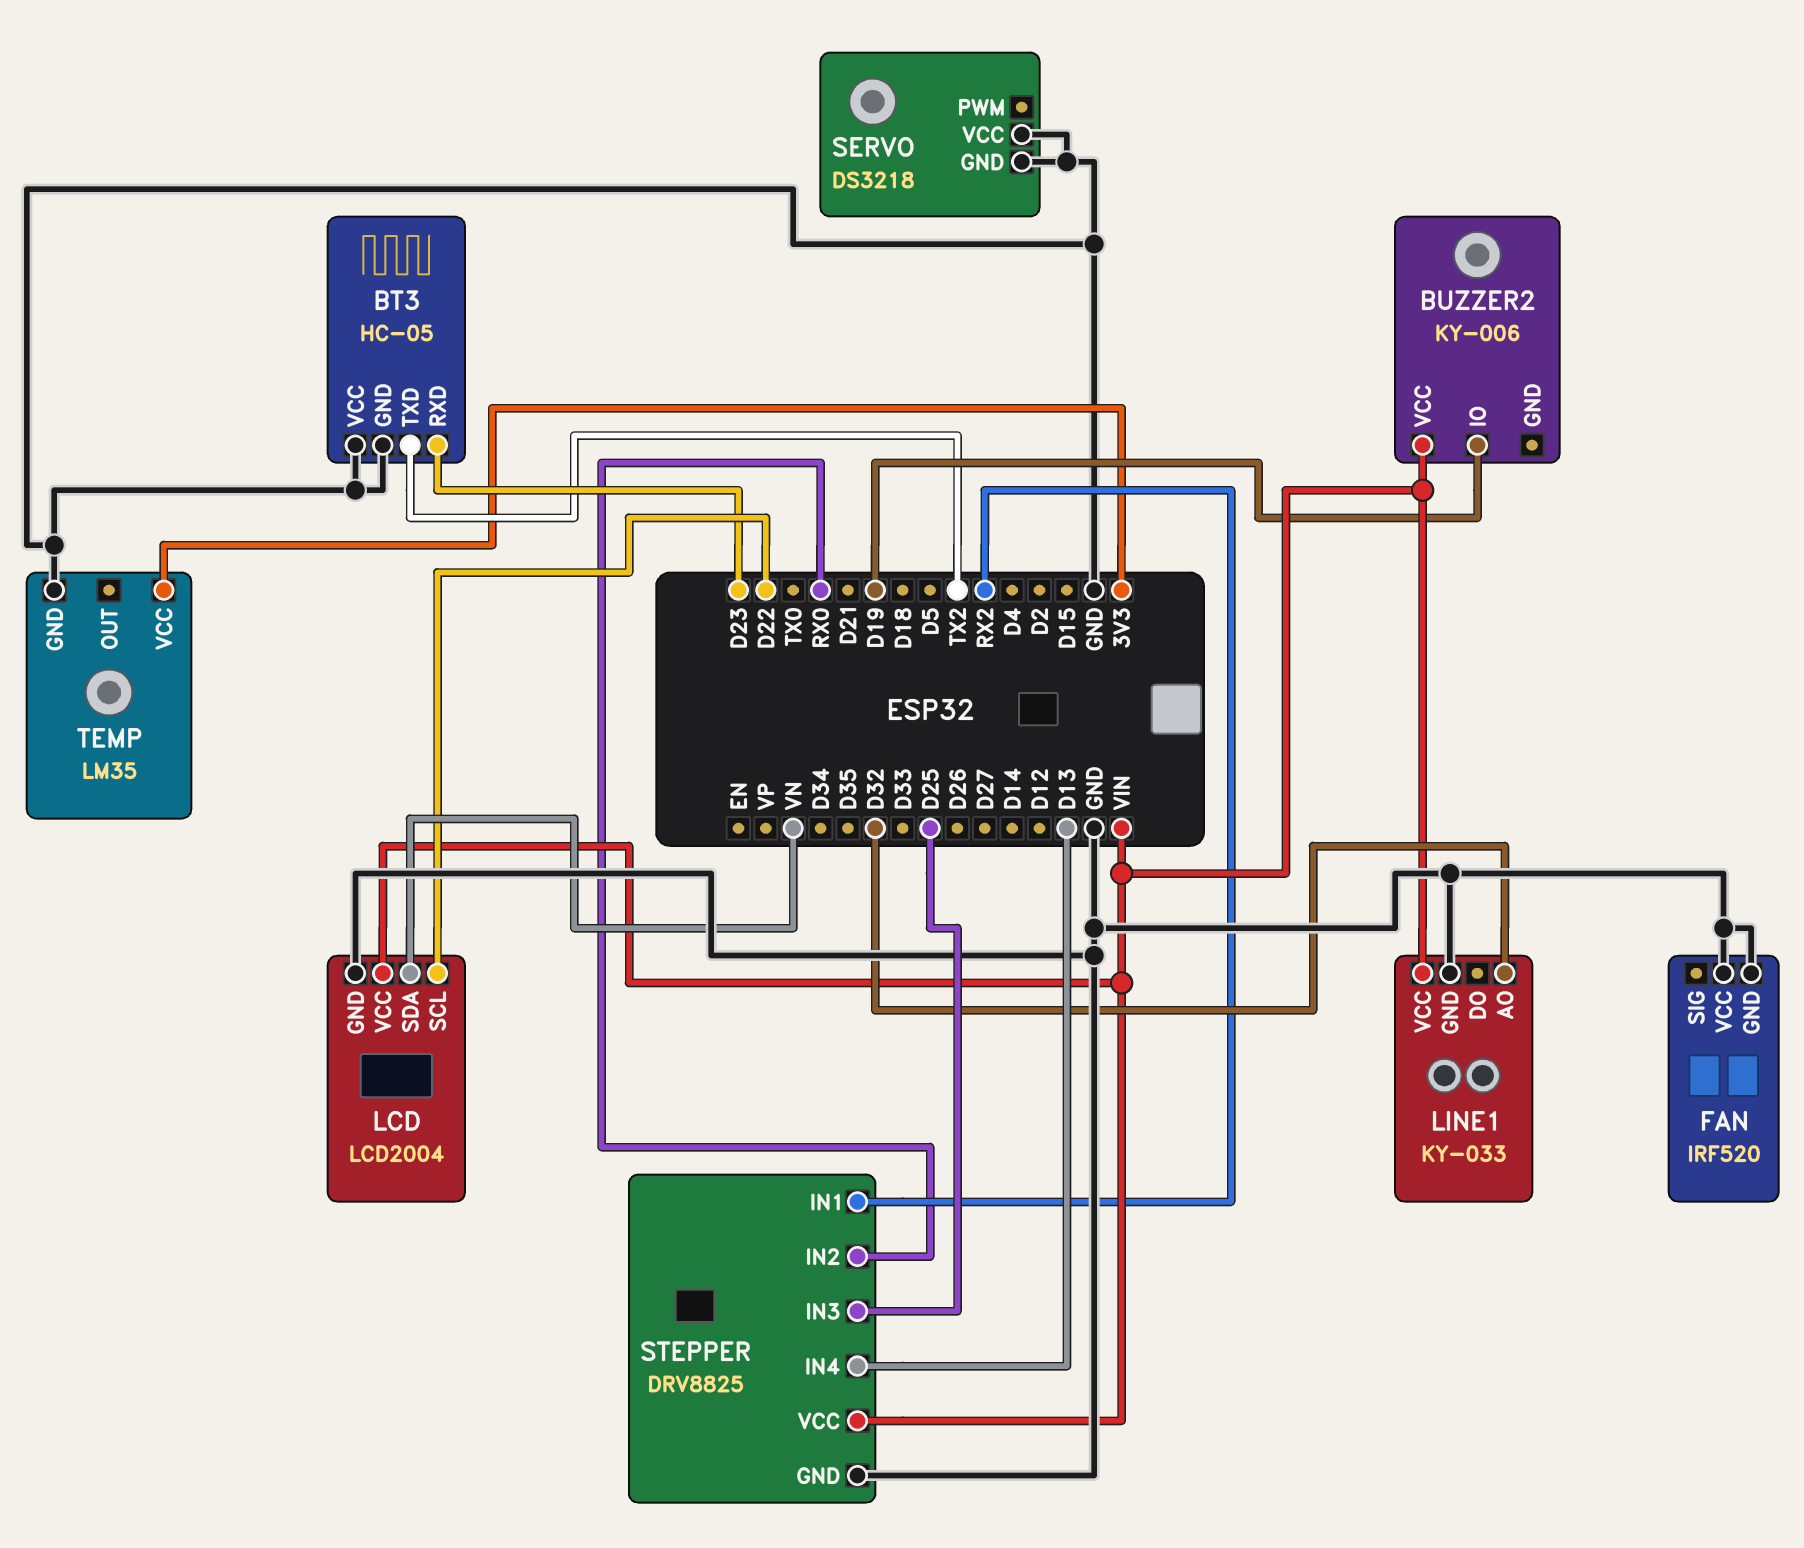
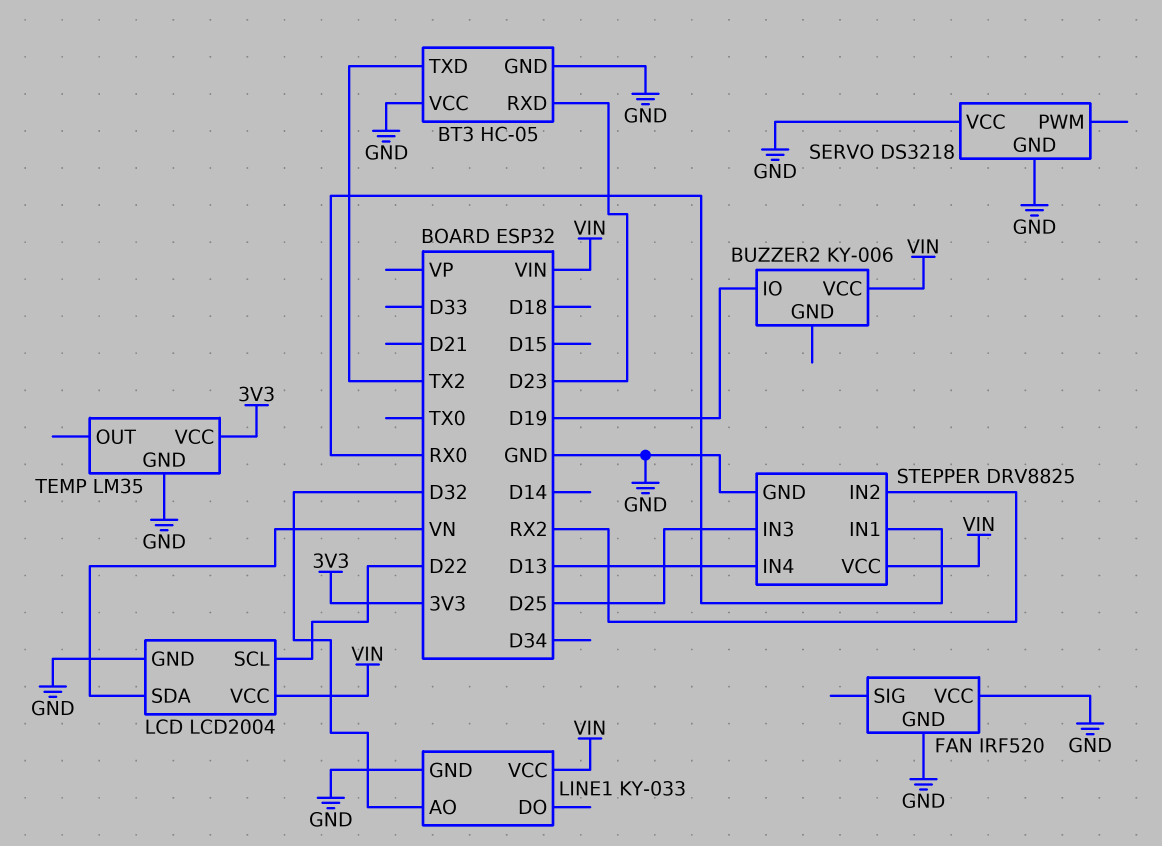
STEPPER pin IN1: RX2 -> RX0
STEPPER pin IN2: RX0 -> RX2

